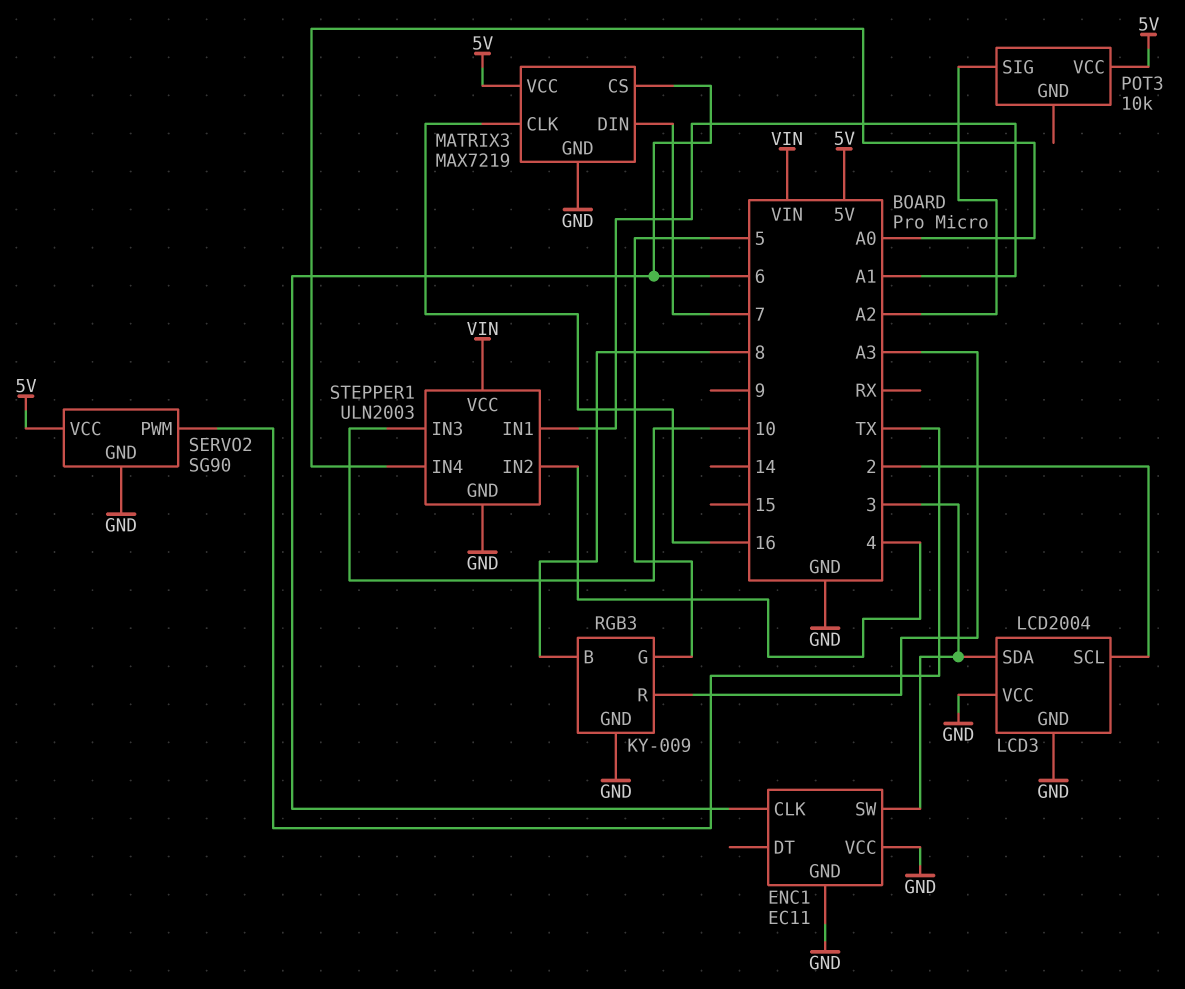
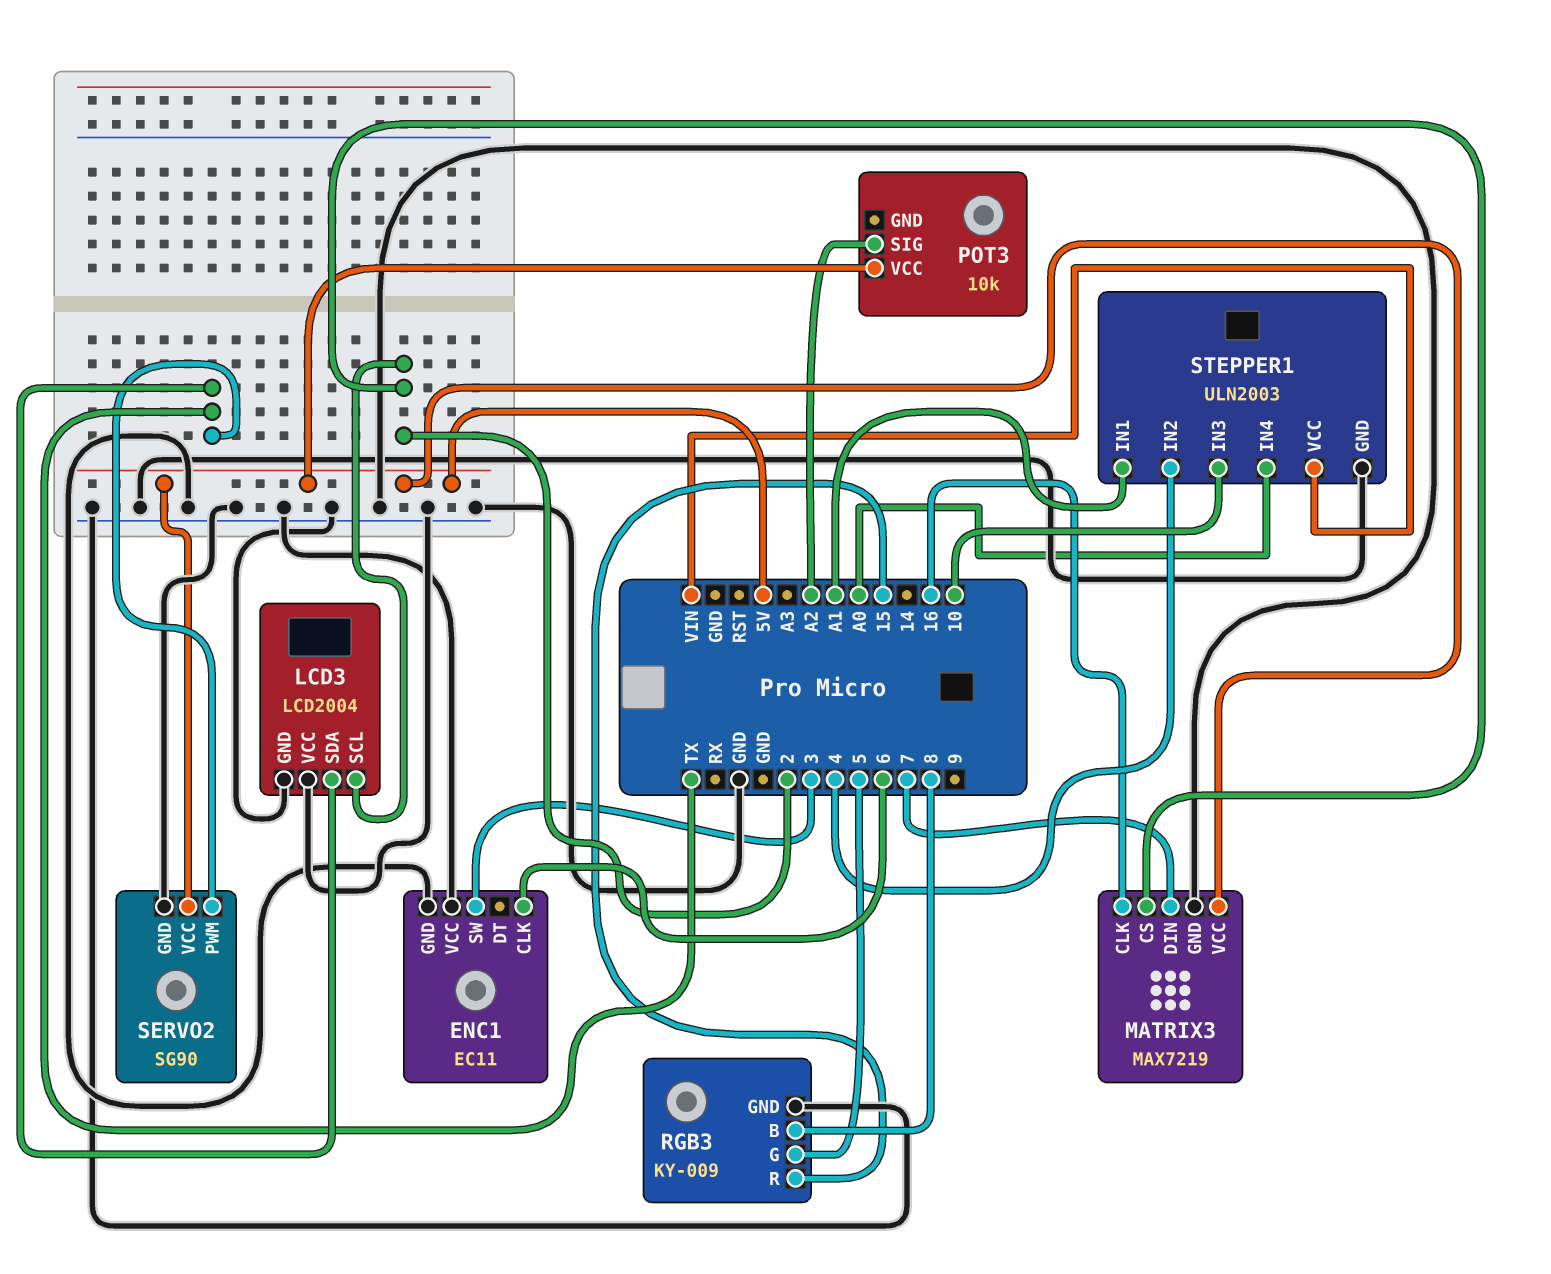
LCD3 pin SDA: 3 -> TX
MATRIX3 pin CS: 6 -> 2
RGB3 pin R: A3 -> 15

